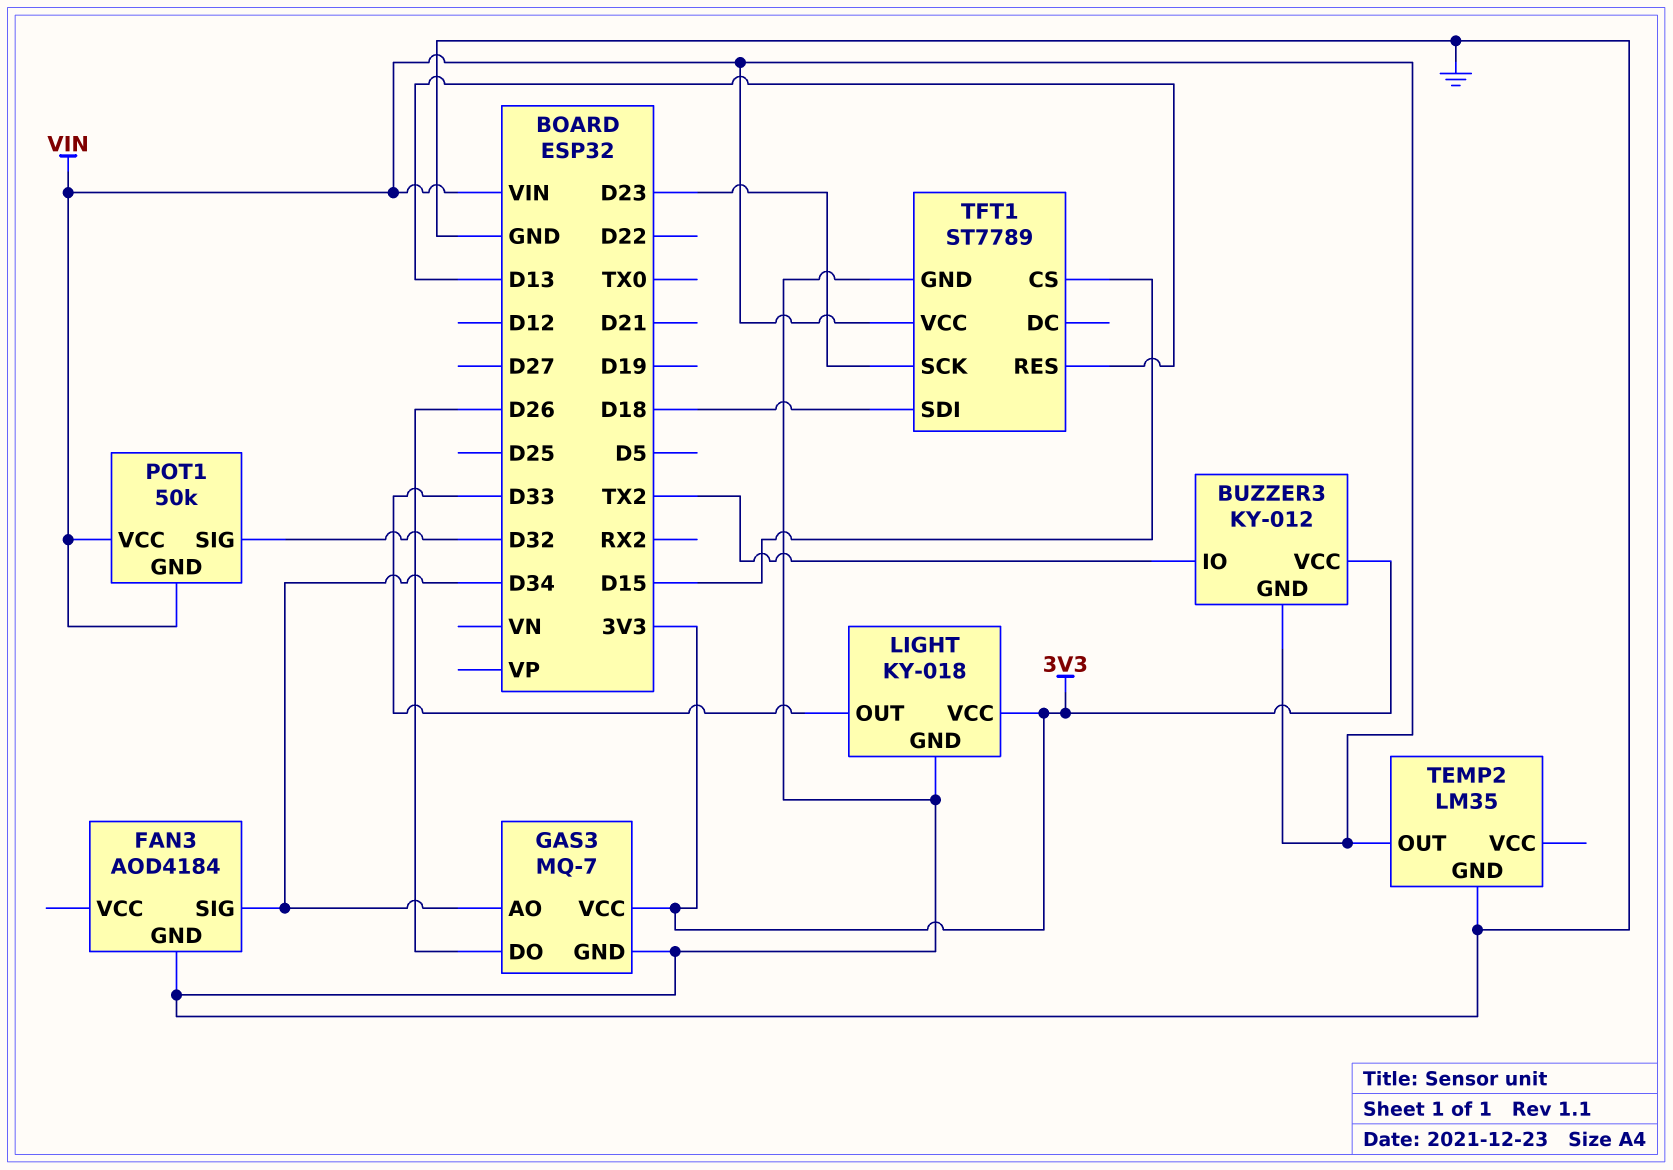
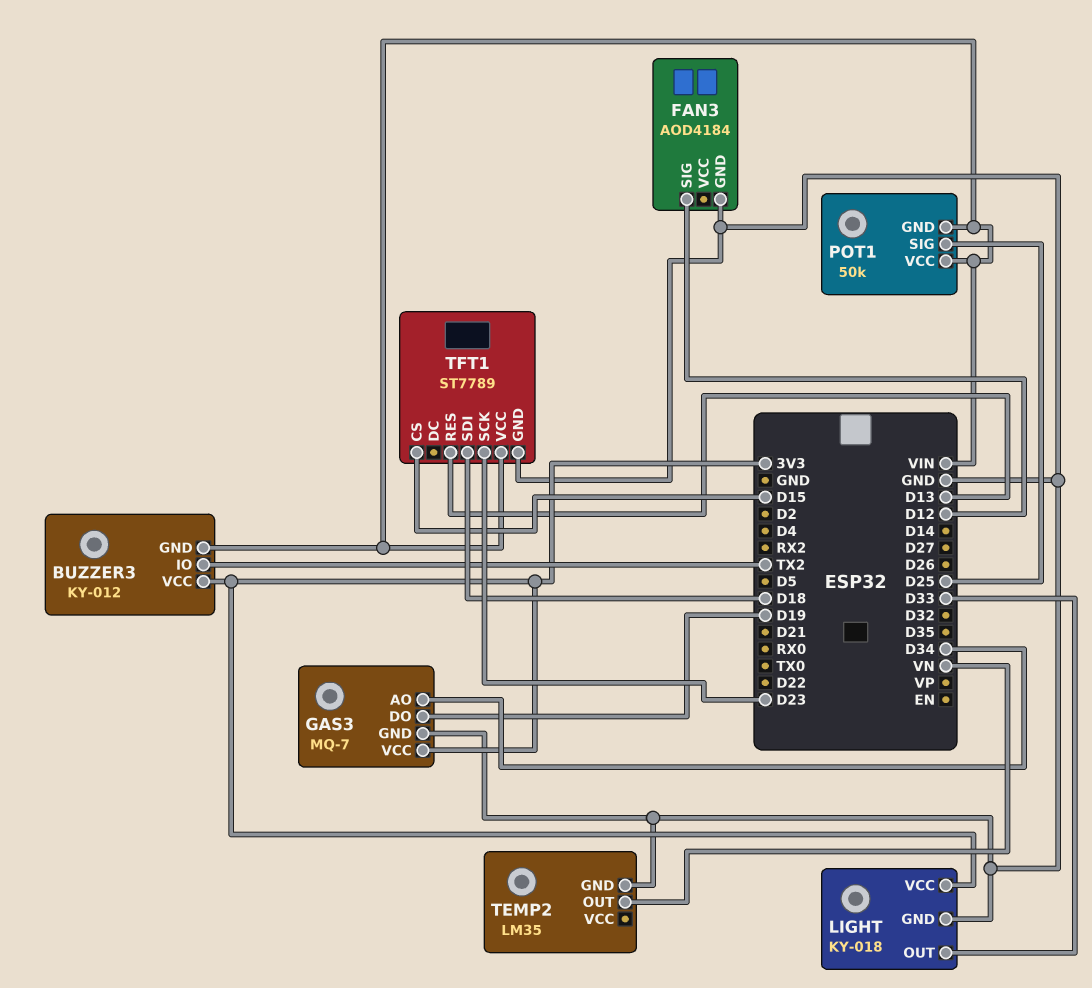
FAN3 pin SIG: D34 -> D12
GAS3 pin DO: D26 -> D19
POT1 pin SIG: D32 -> D25
TEMP2 pin OUT: VIN -> VN

